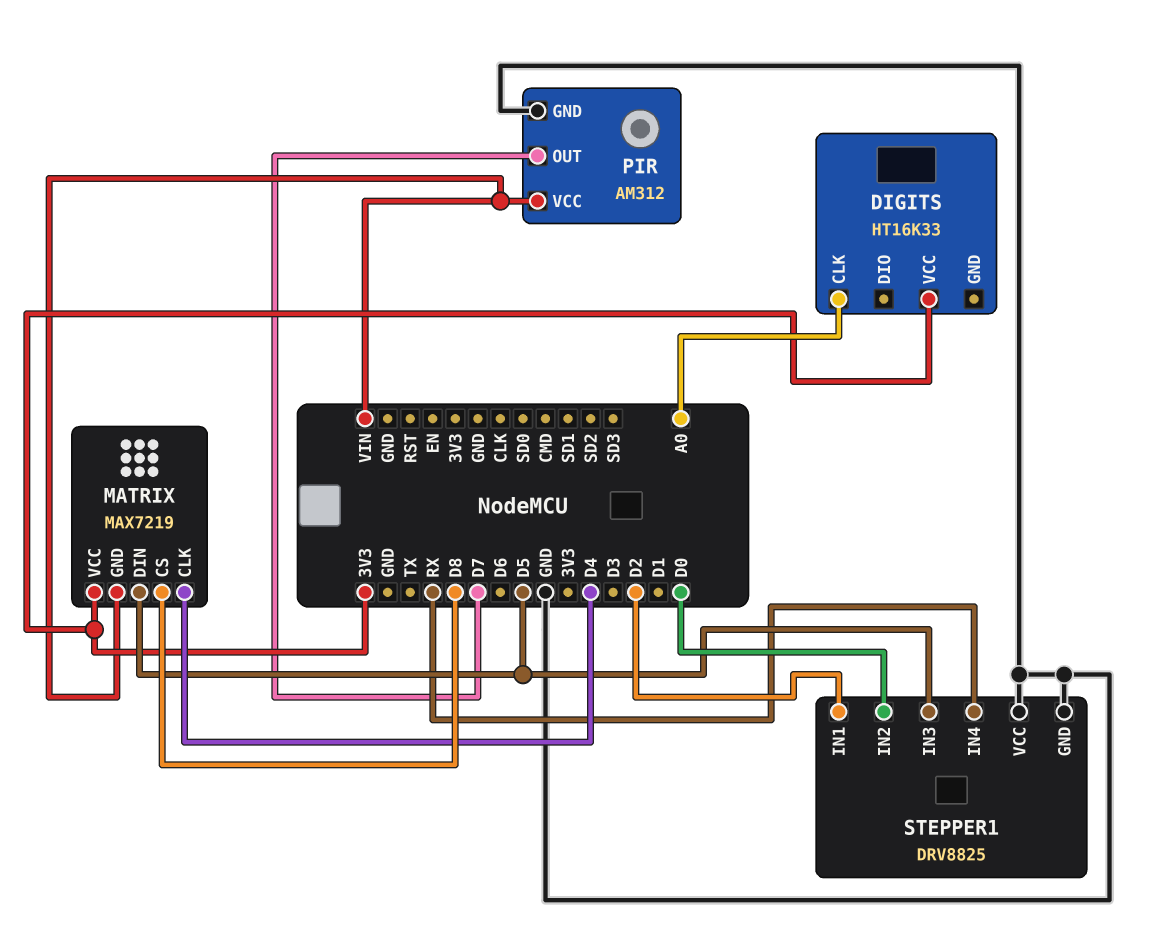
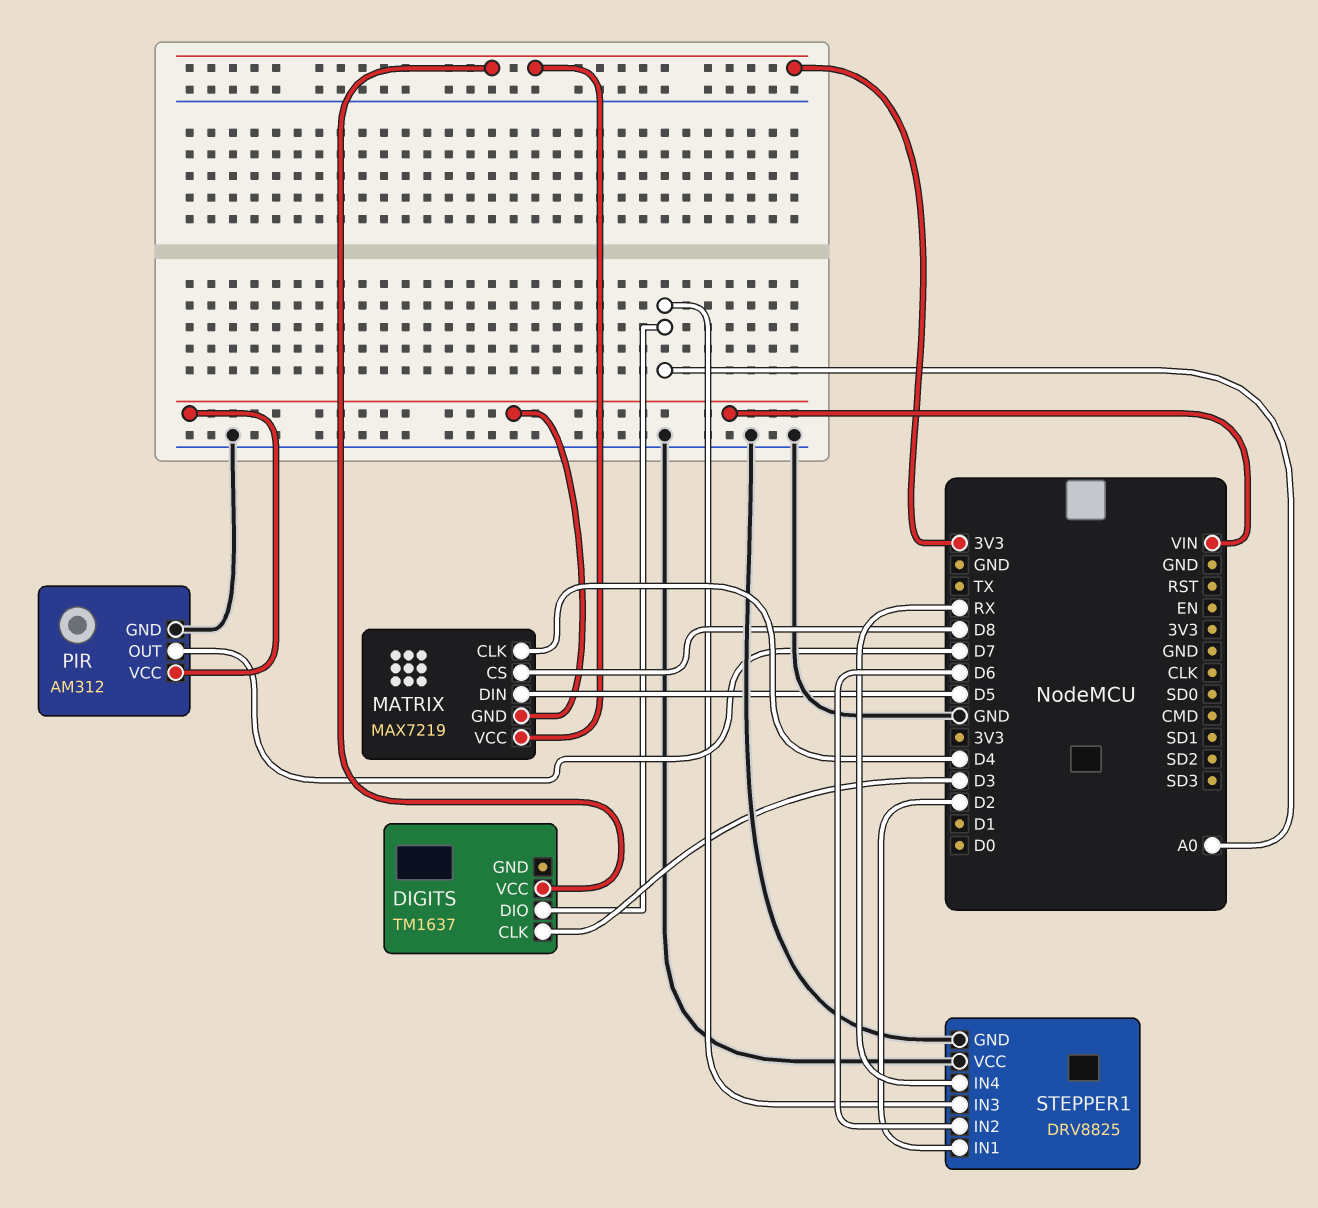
DIGITS: HT16K33 -> TM1637
DIGITS pin CLK: A0 -> D3
DIGITS pin DIO: none -> A0
STEPPER1 pin IN2: D0 -> D6
STEPPER1 pin IN3: D5 -> A0

